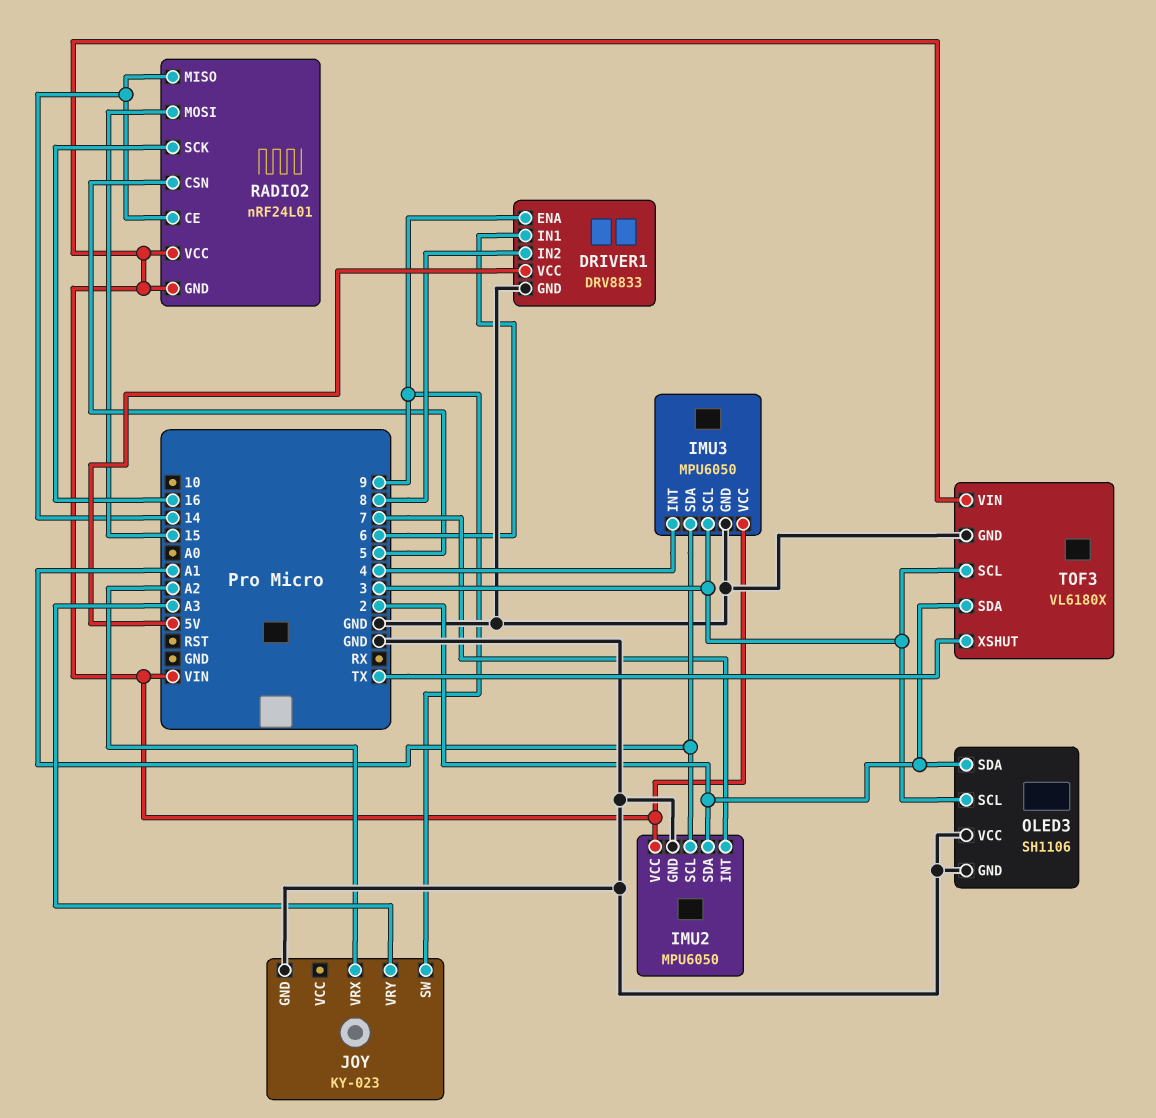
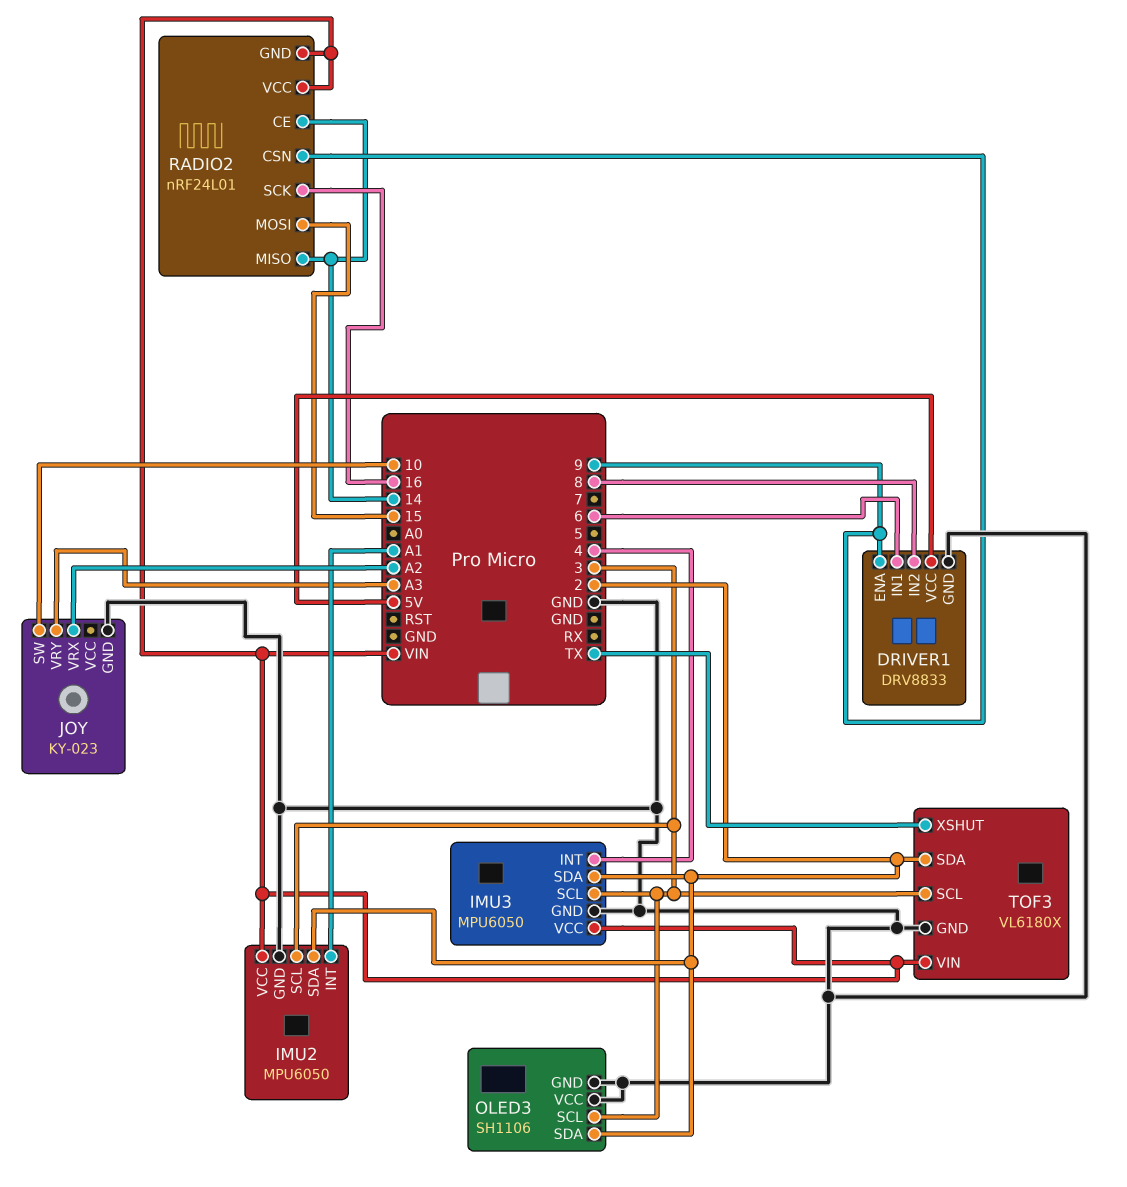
IMU2 pin INT: 7 -> A1
IMU2 pin SCL: A1 -> 3
IMU3 pin SDA: A1 -> 2
JOY pin SW: 9 -> 10
RADIO2 pin CSN: 5 -> 9

